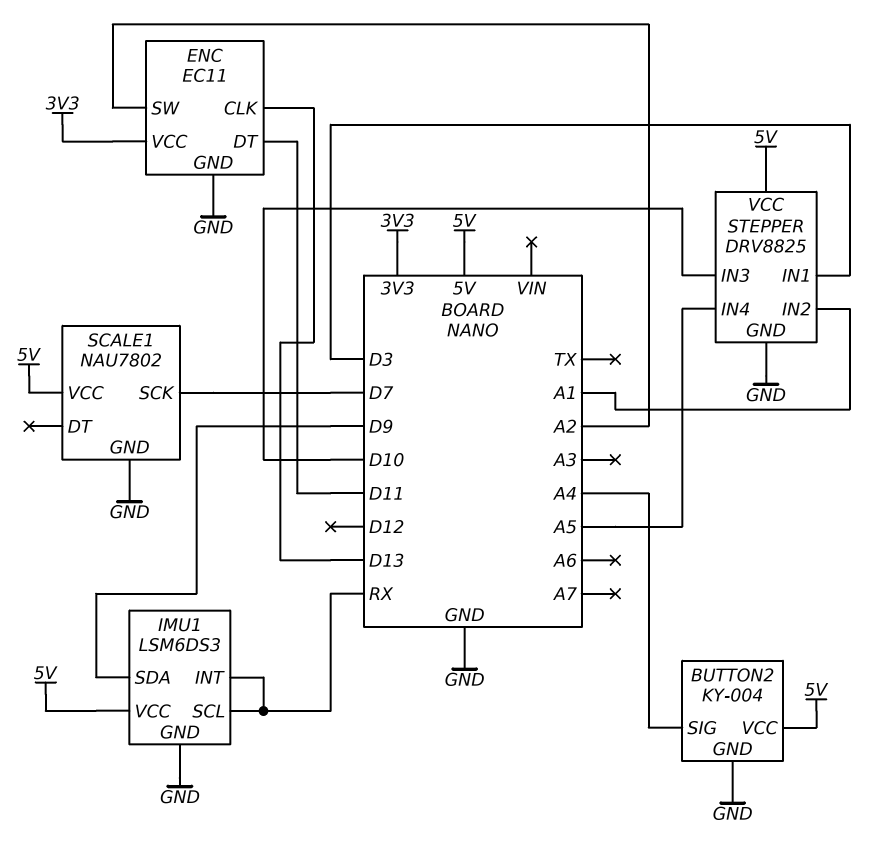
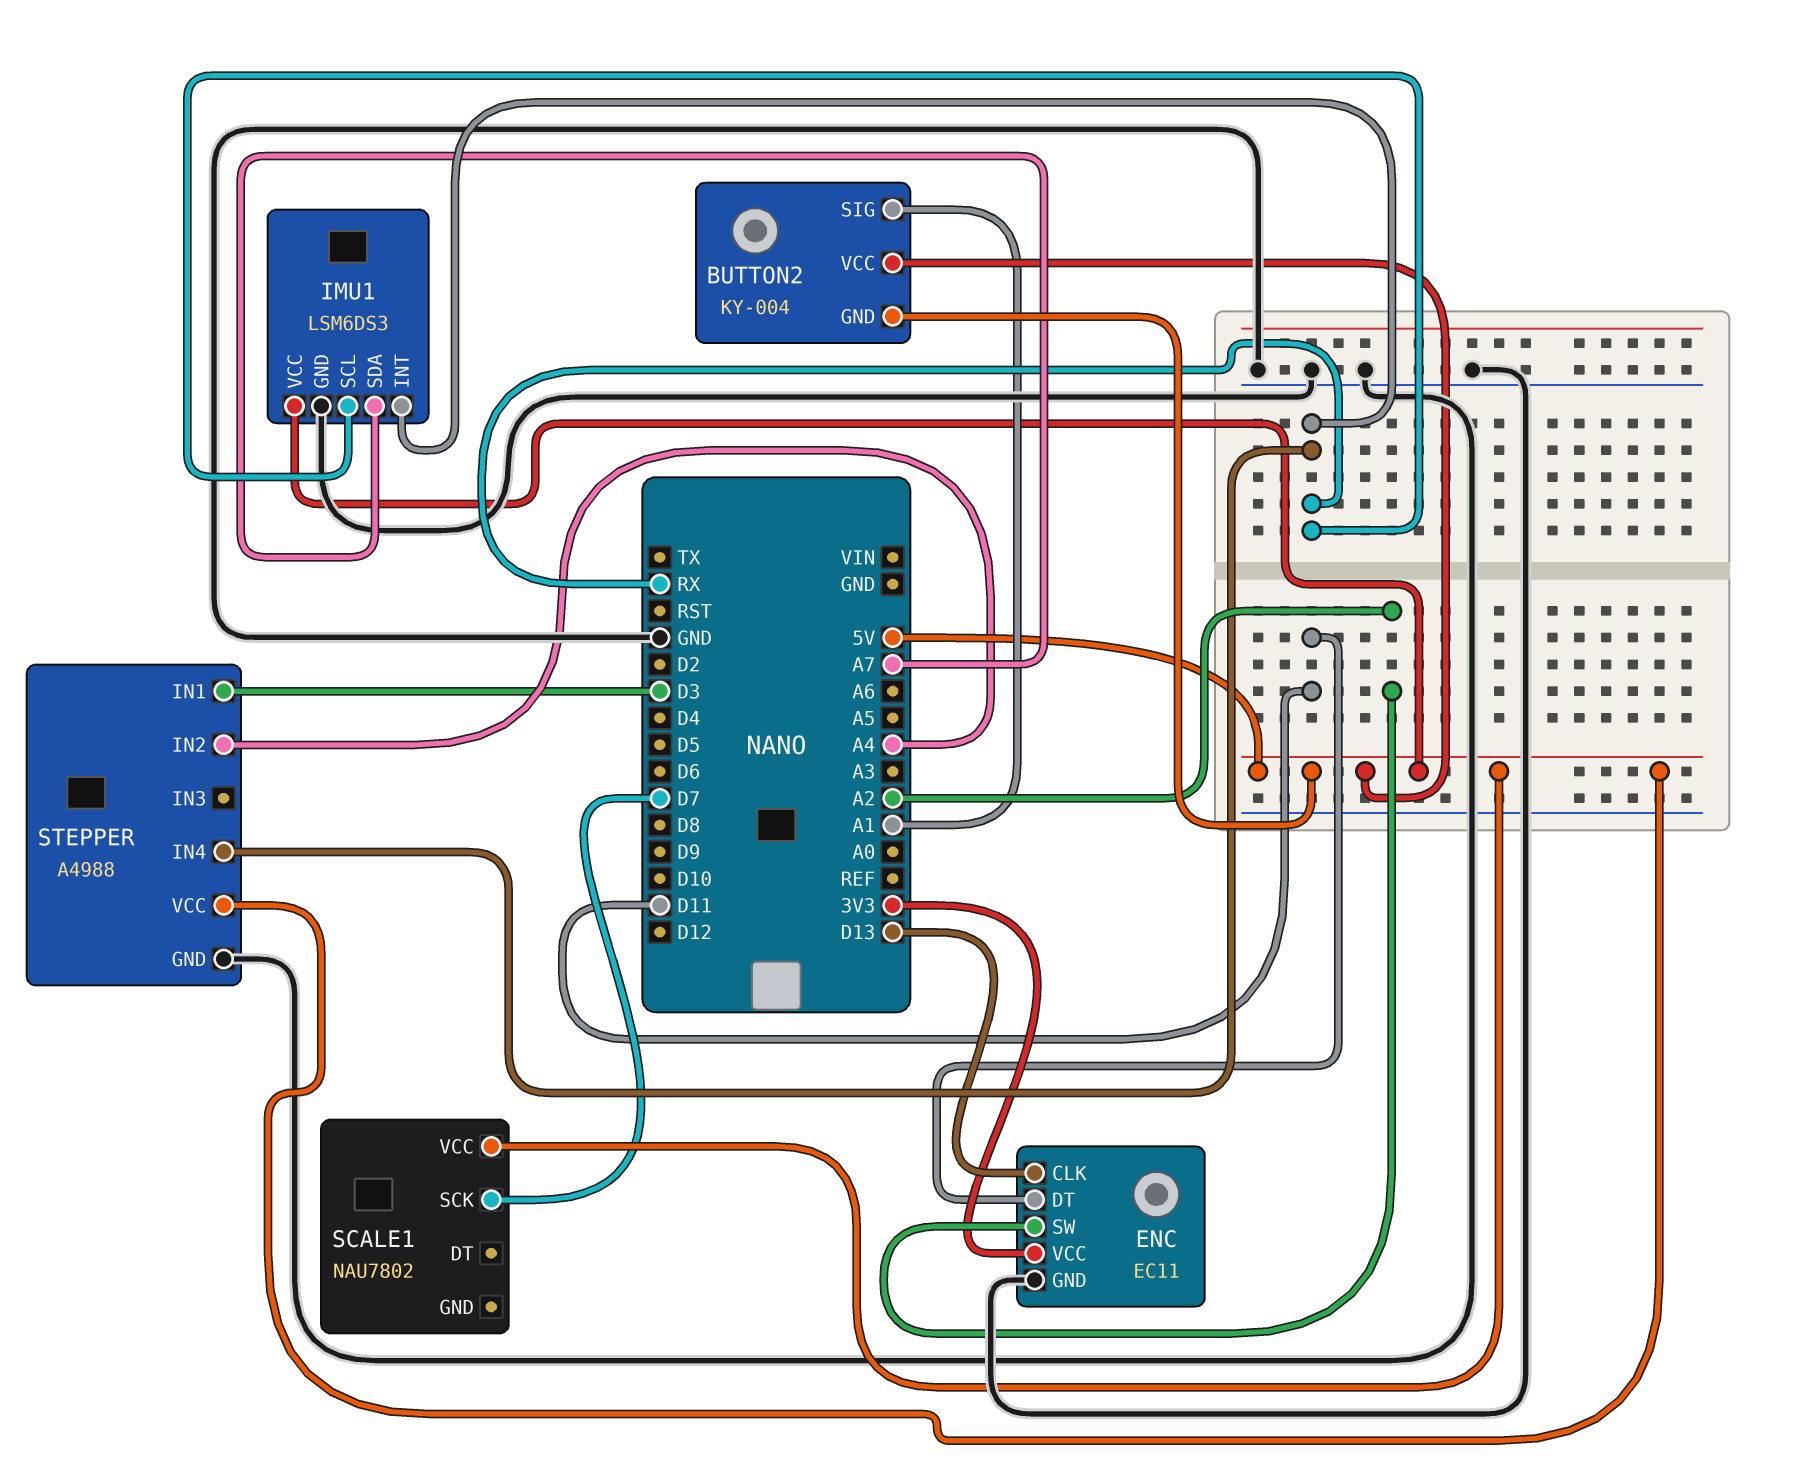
BUTTON2 pin GND: GND -> 5V
BUTTON2 pin SIG: A4 -> A1
IMU1 pin SDA: D9 -> A7
SCALE1 pin GND: GND -> none
STEPPER: DRV8825 -> A4988
STEPPER pin IN2: A1 -> A4
STEPPER pin IN3: D10 -> none
STEPPER pin IN4: A5 -> RX

